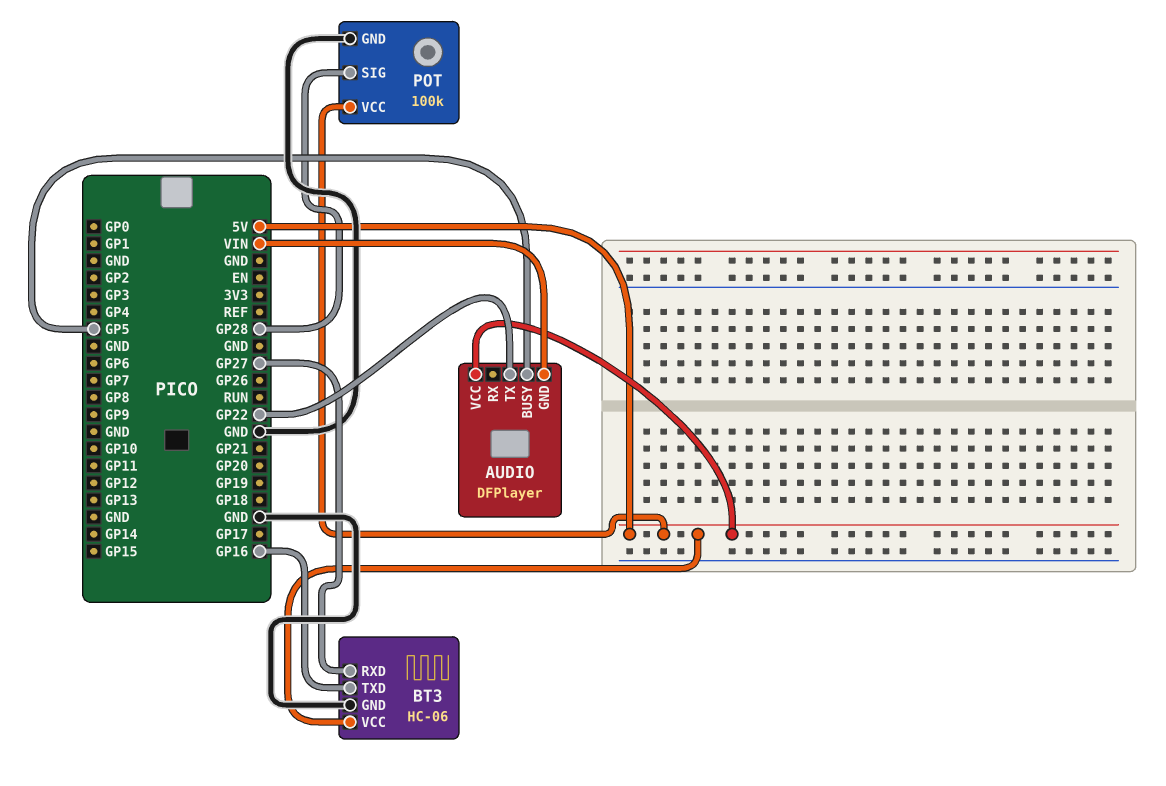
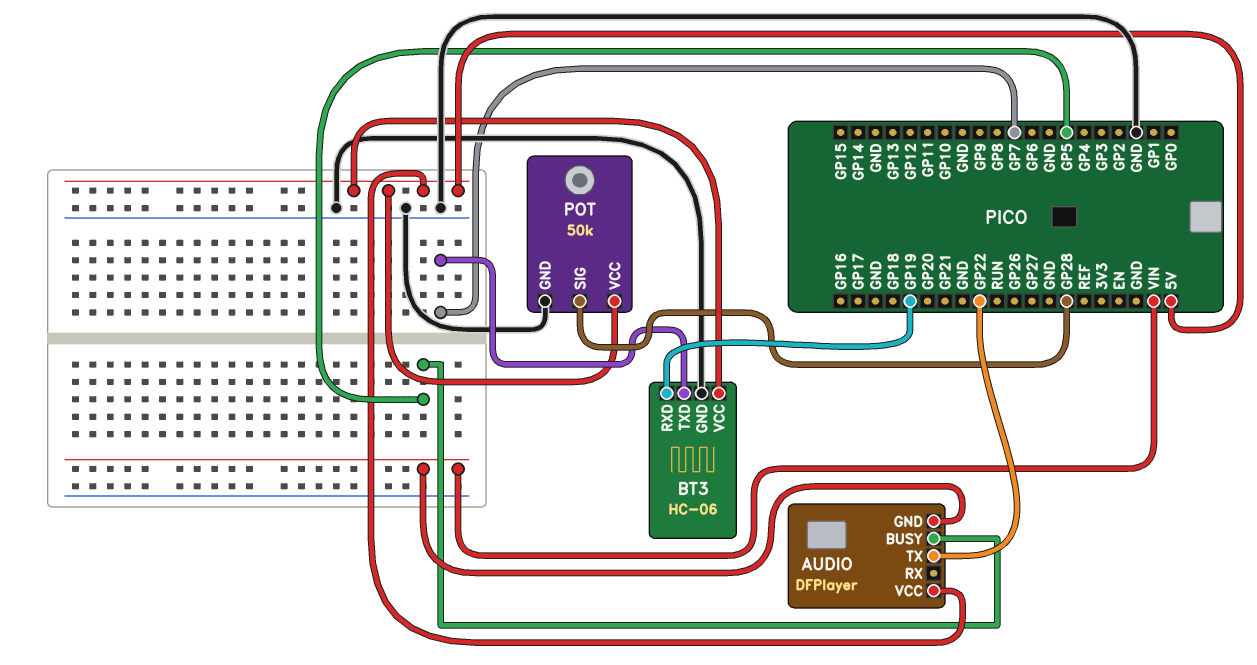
BT3 pin RXD: GP27 -> GP19
BT3 pin TXD: GP16 -> GP7
POT: 100k -> 50k

